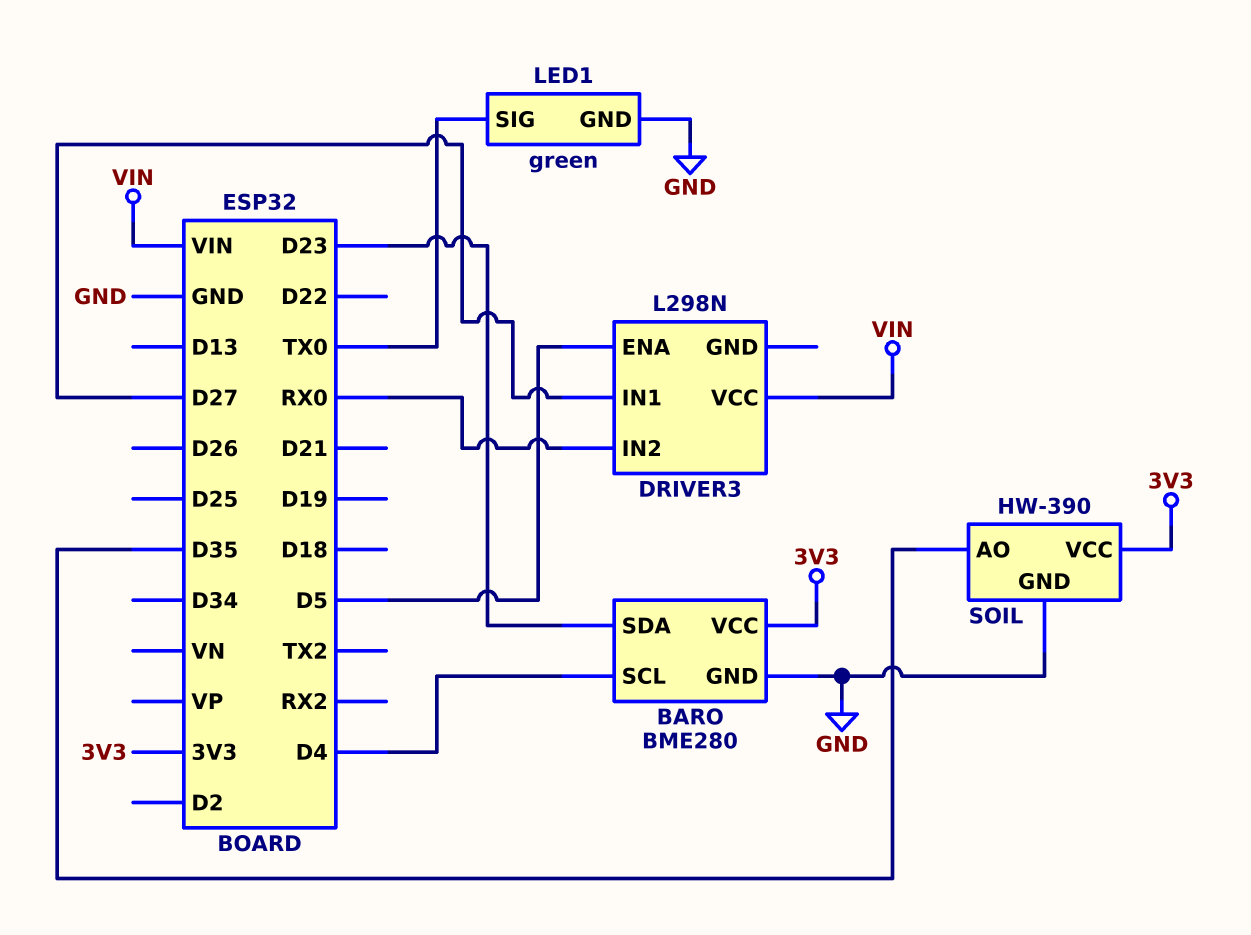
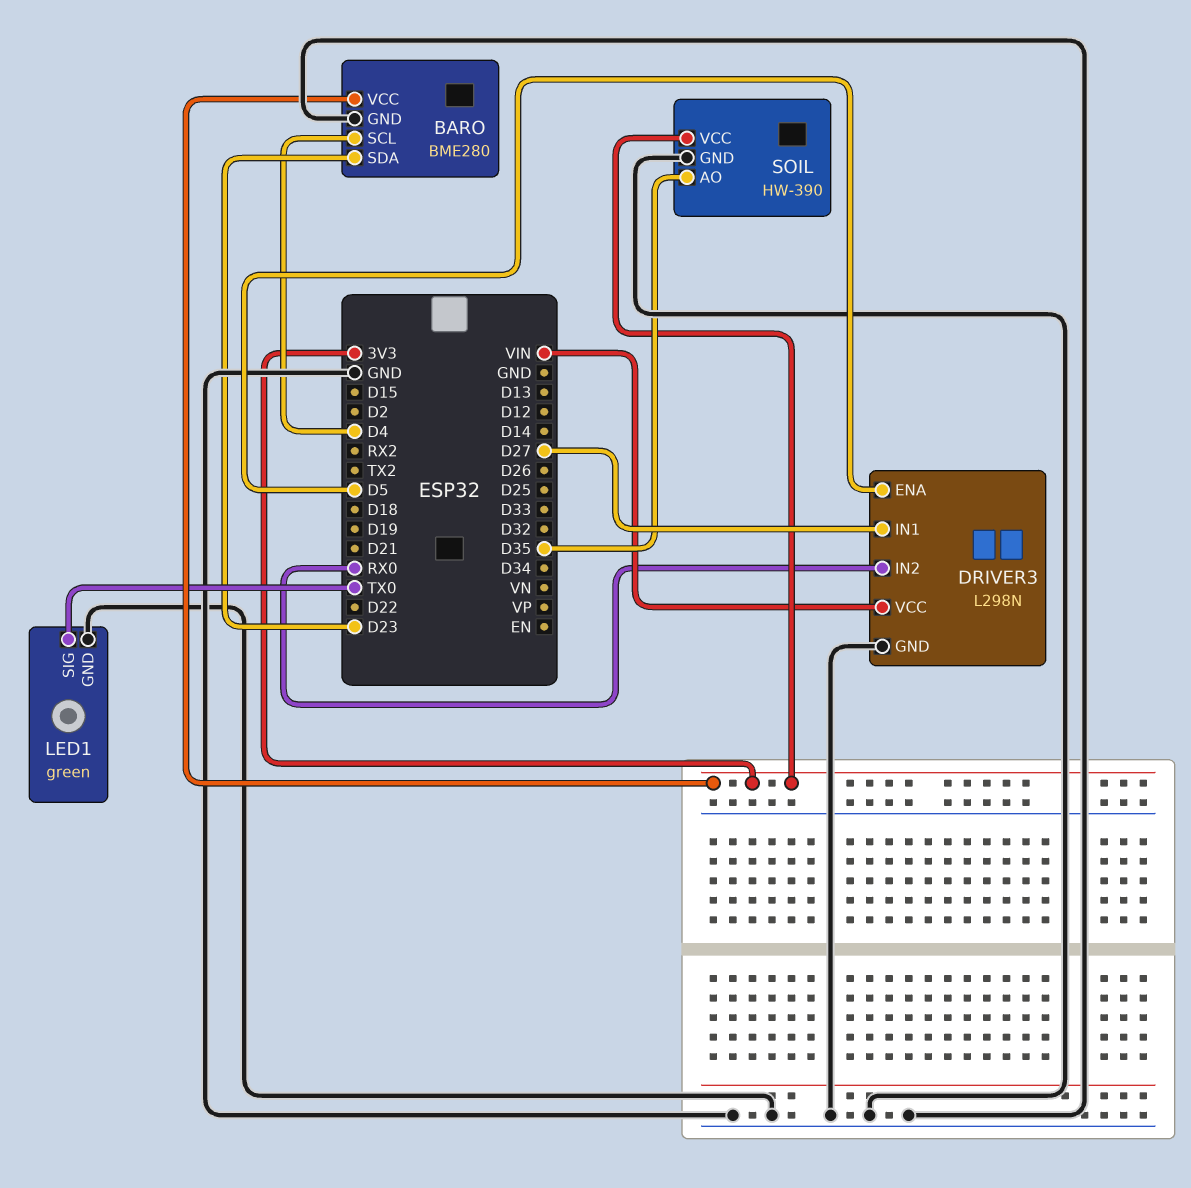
DRIVER3 pin GND: none -> GND

